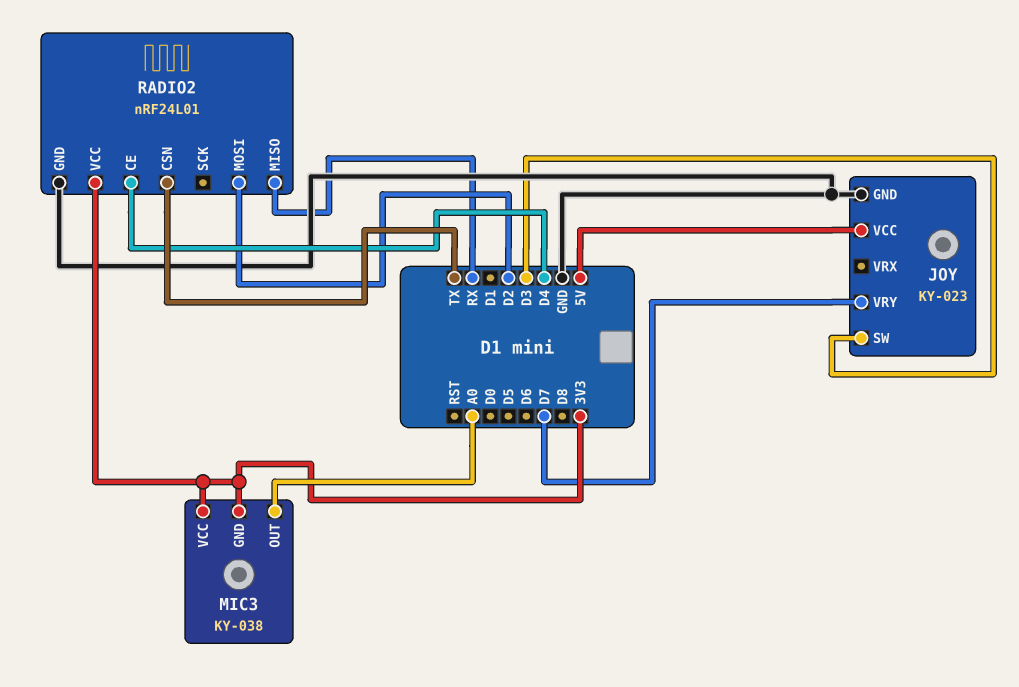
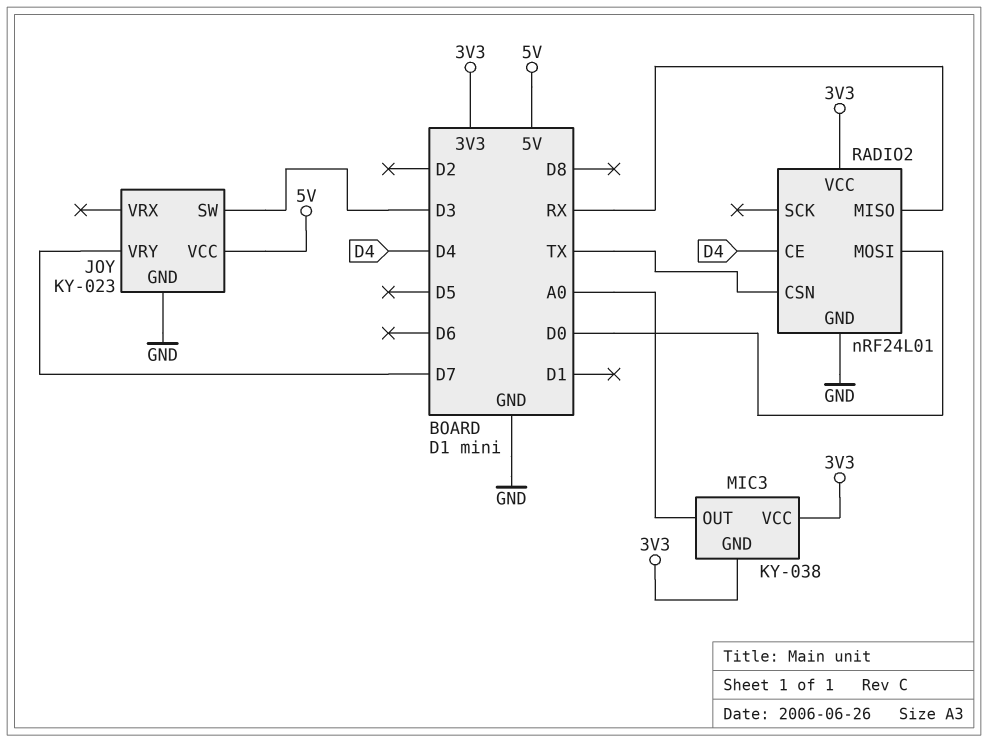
RADIO2 pin MOSI: D2 -> D0

